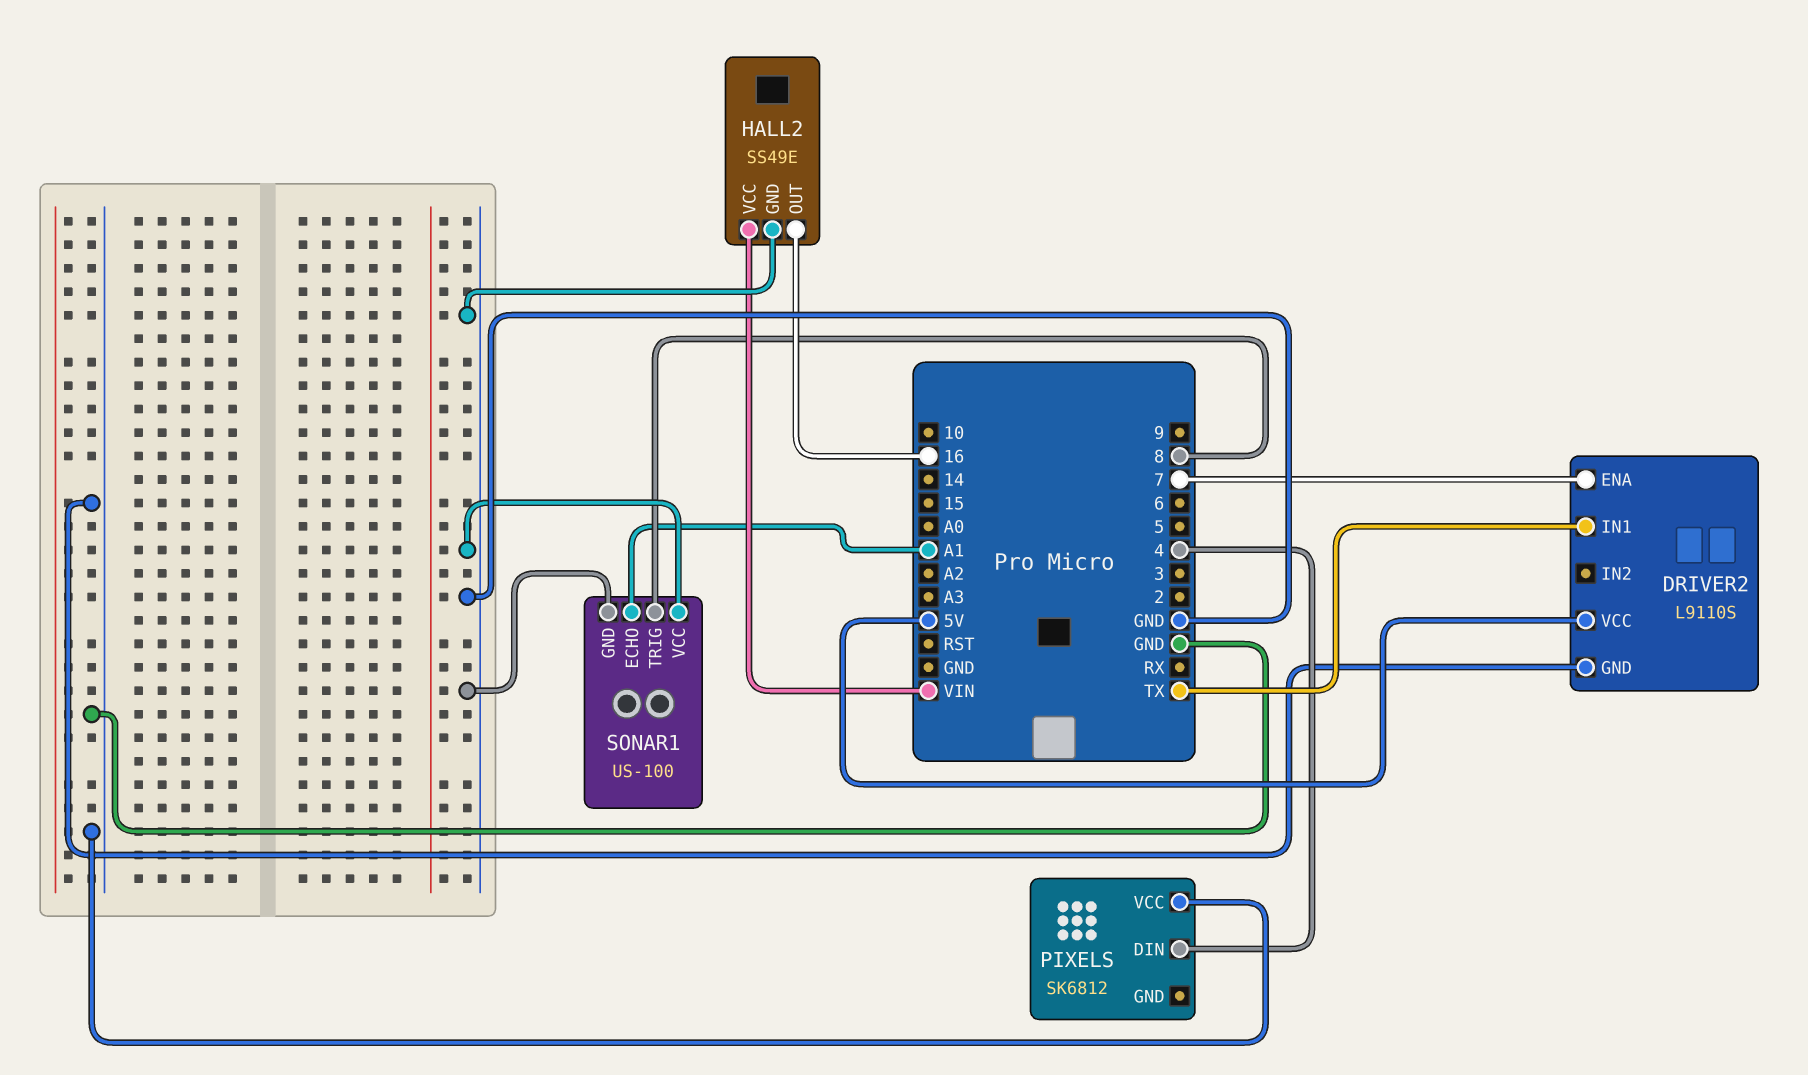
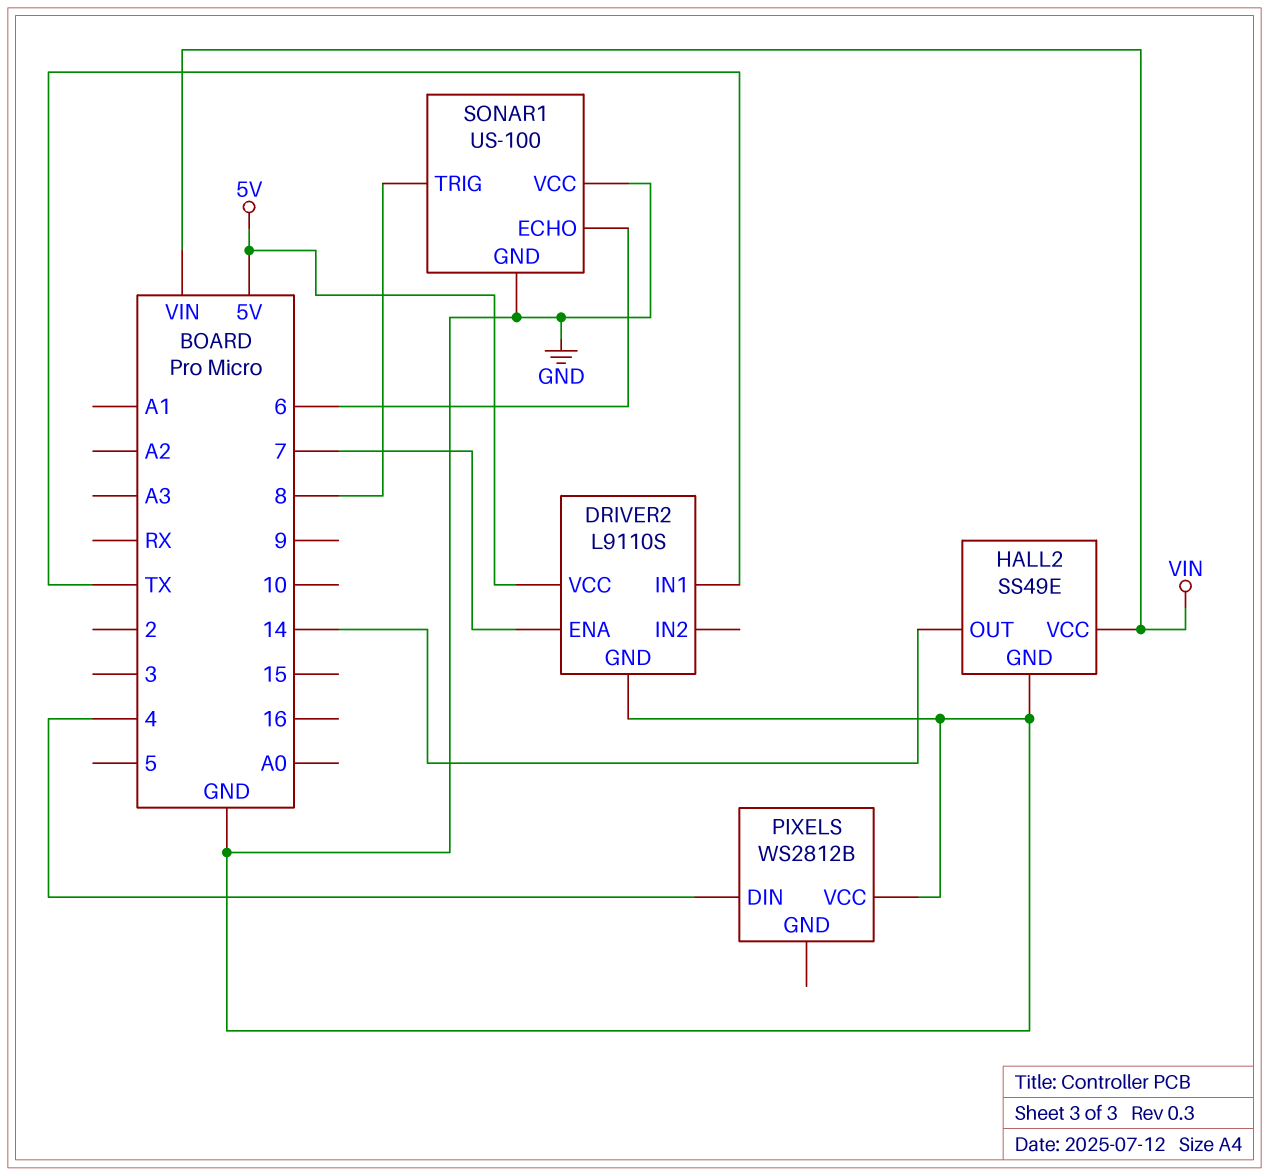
HALL2 pin OUT: 16 -> 14
PIXELS: SK6812 -> WS2812B
SONAR1 pin ECHO: A1 -> 6

